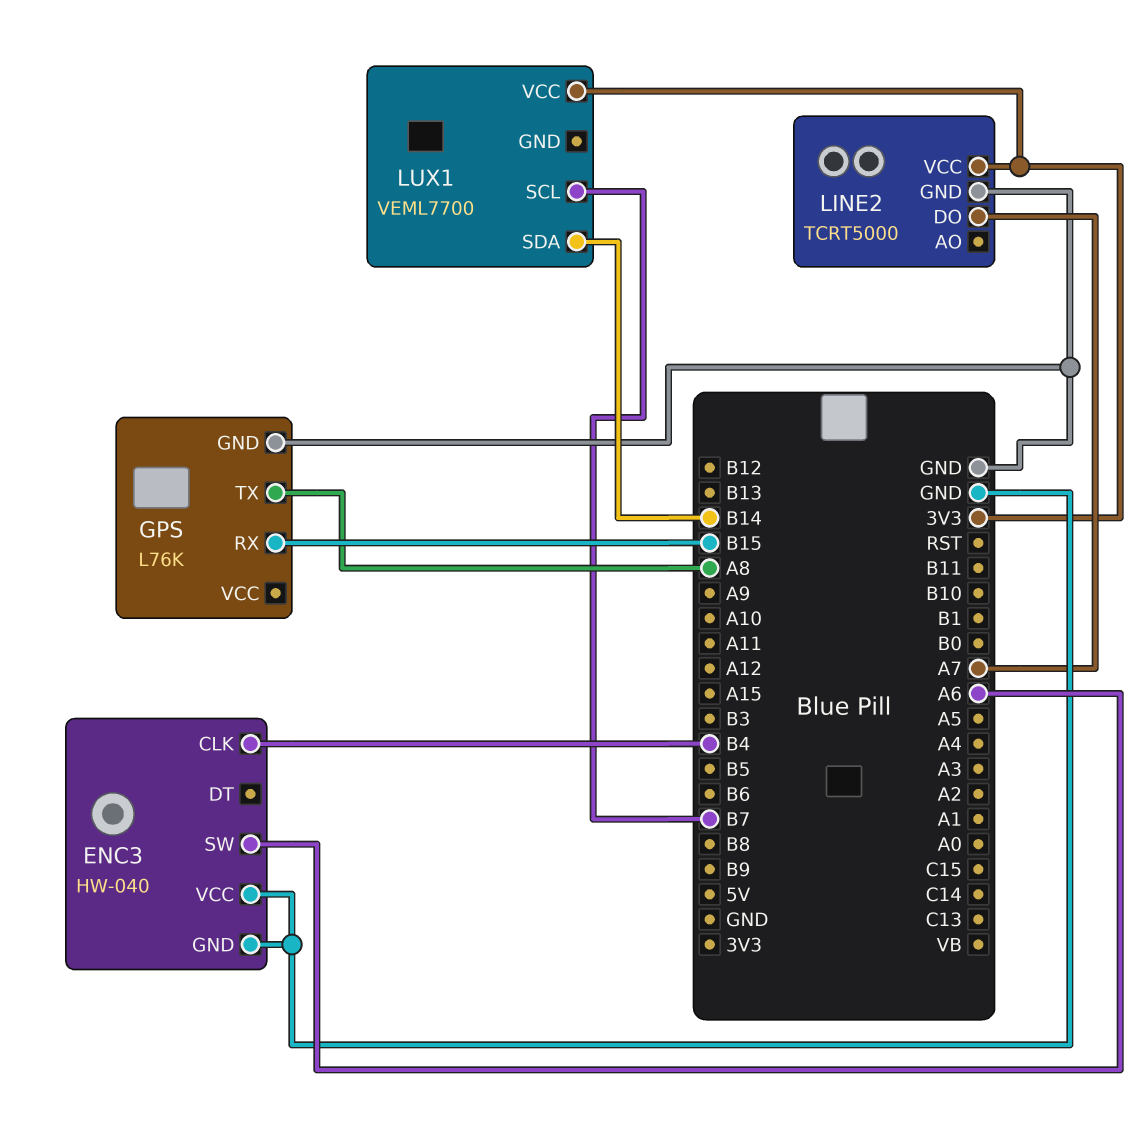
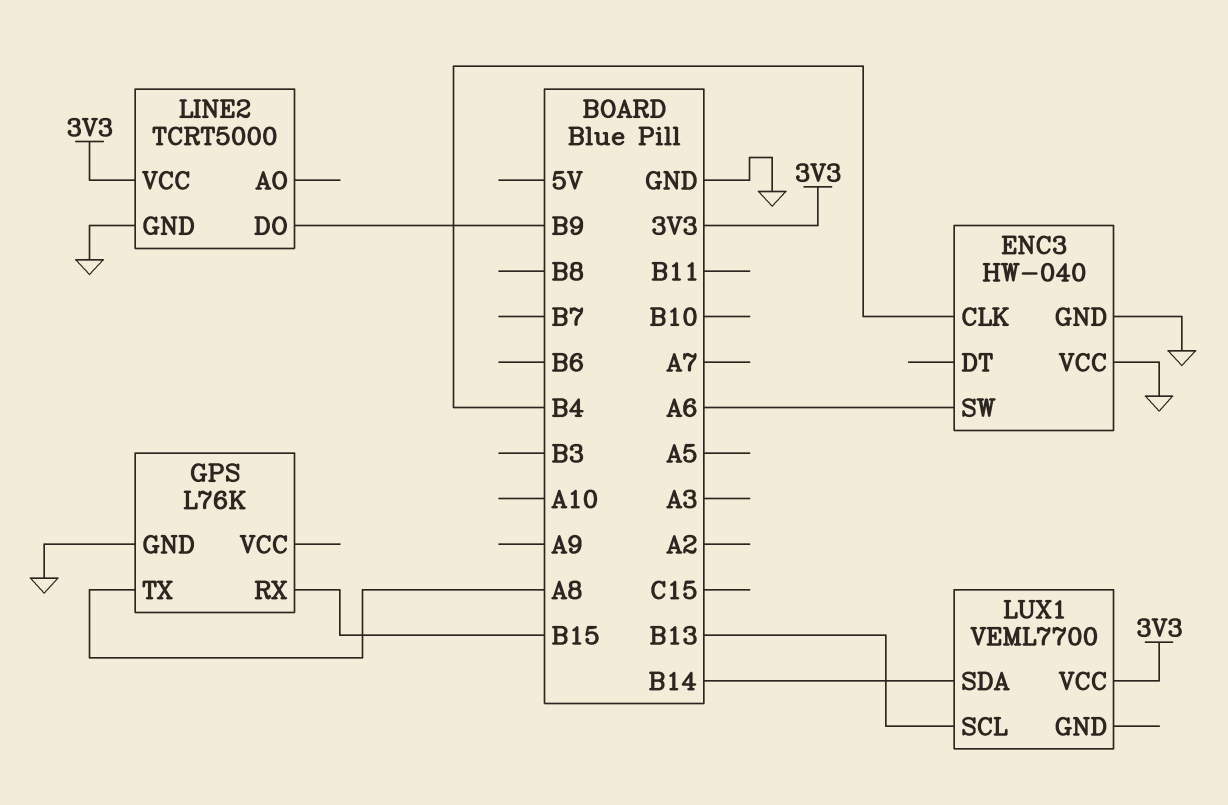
LINE2 pin DO: A7 -> B9
LUX1 pin SCL: B7 -> B13

